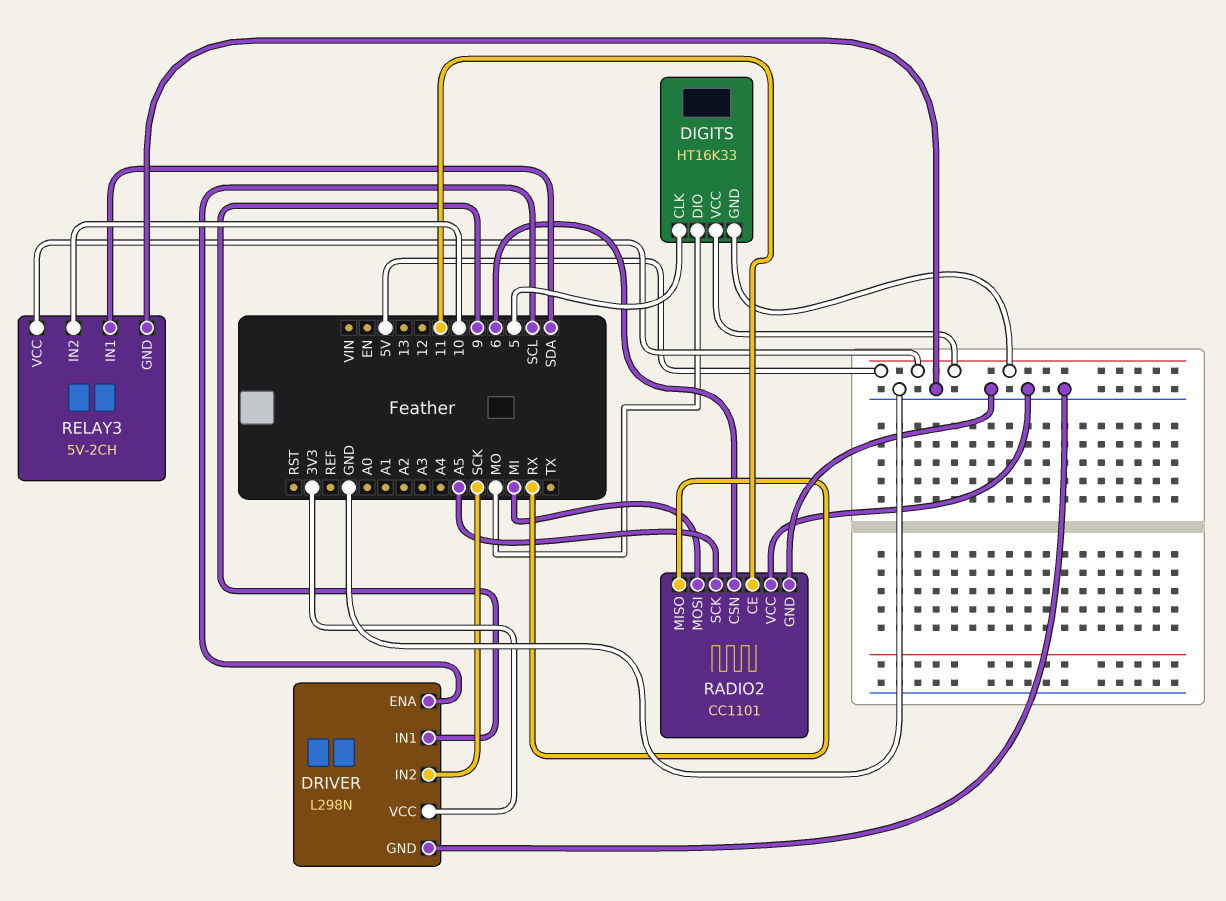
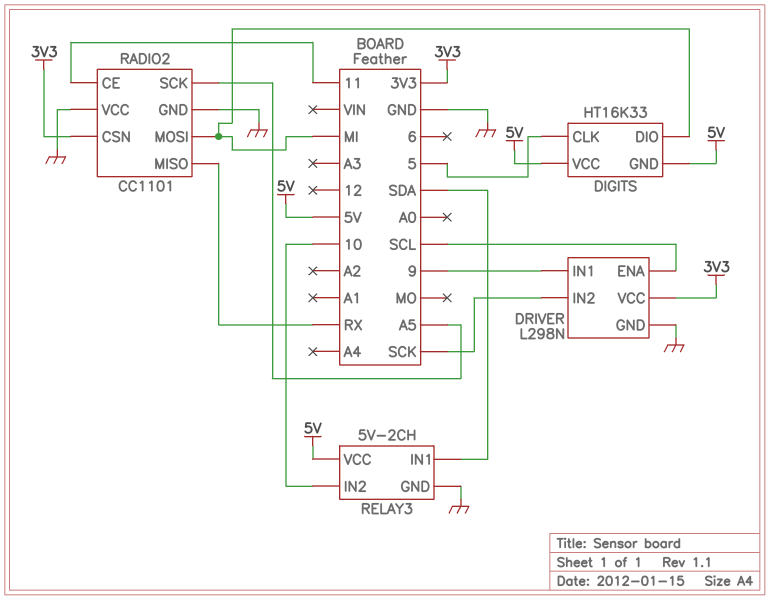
DIGITS pin DIO: MO -> MI
RADIO2 pin CSN: 6 -> 3V3

